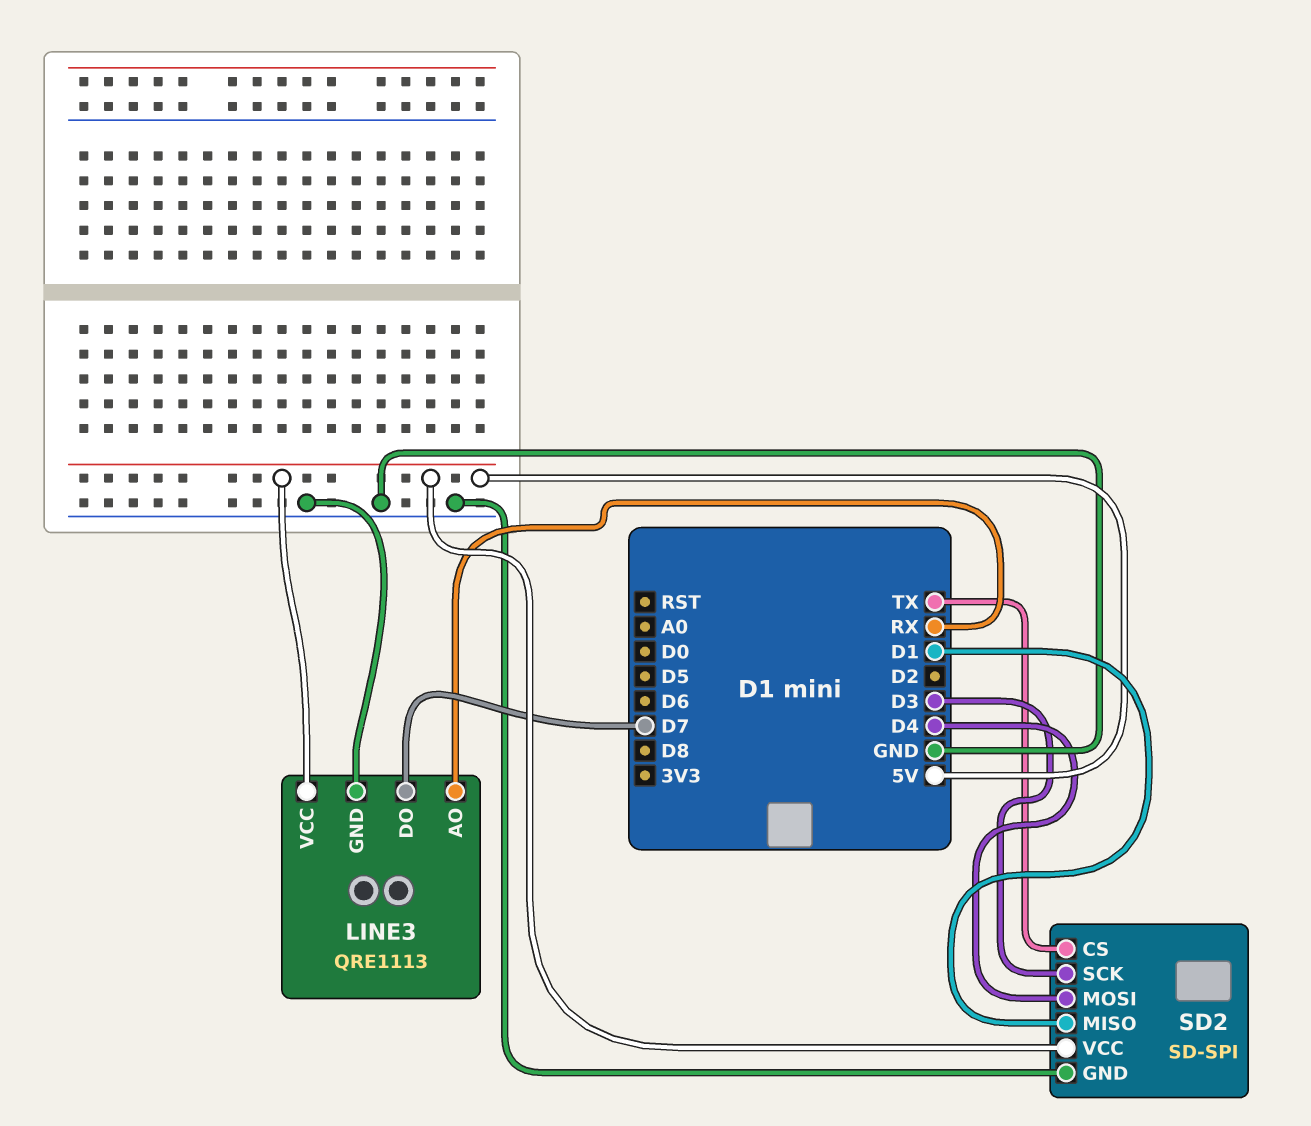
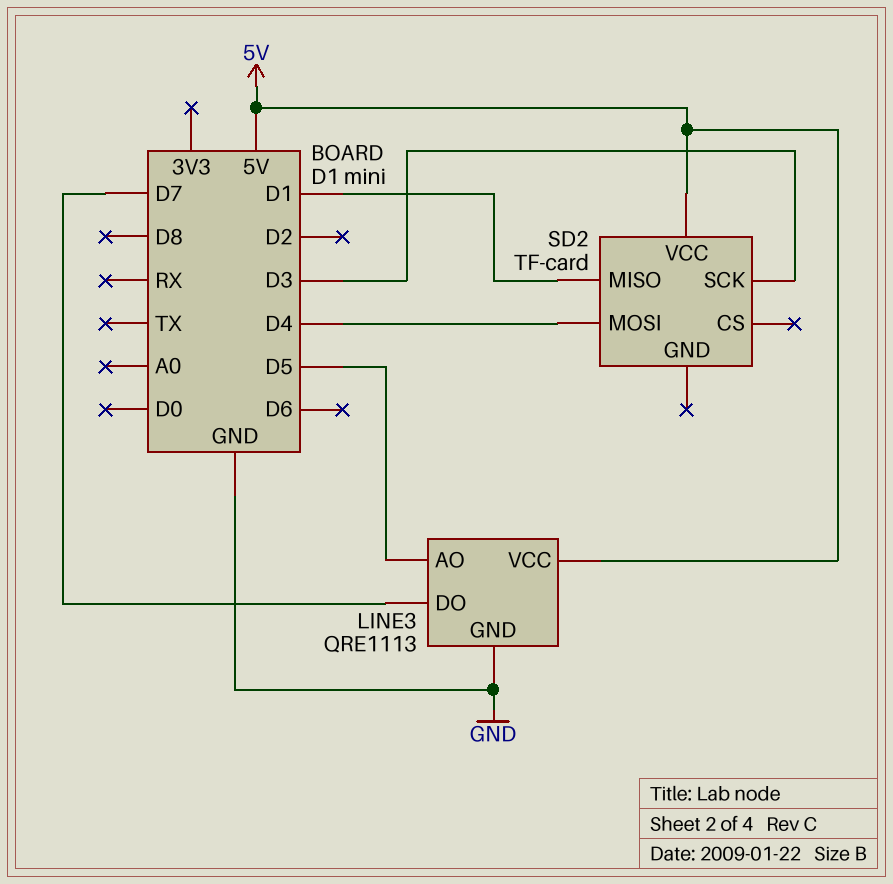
LINE3 pin AO: RX -> D5
SD2: SD-SPI -> TF-card
SD2 pin CS: TX -> none
SD2 pin GND: GND -> none

